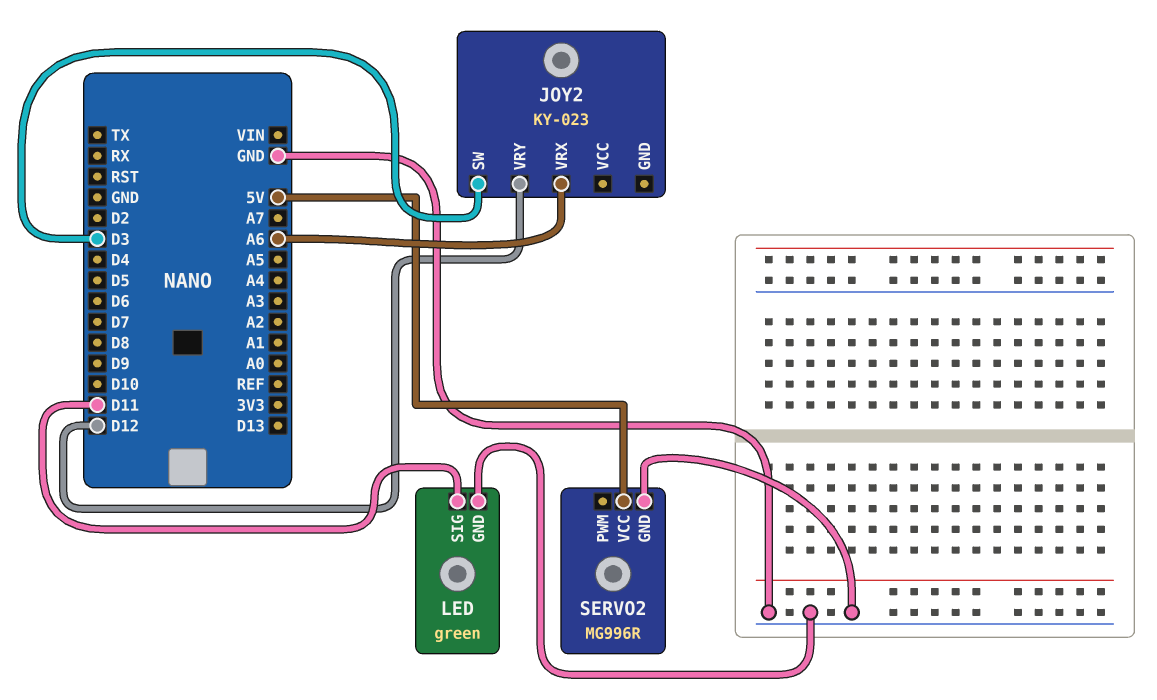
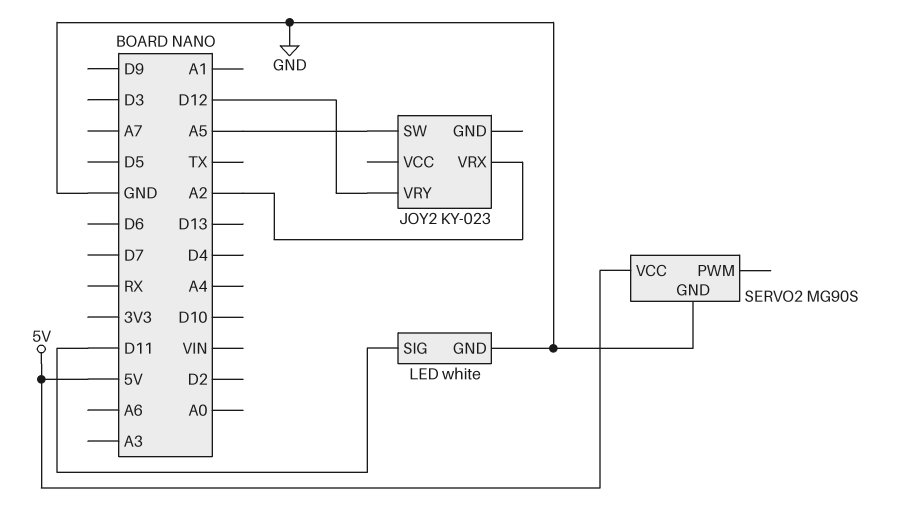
JOY2 pin SW: D3 -> A5
JOY2 pin VRX: A6 -> A2
LED: green -> white
SERVO2: MG996R -> MG90S

